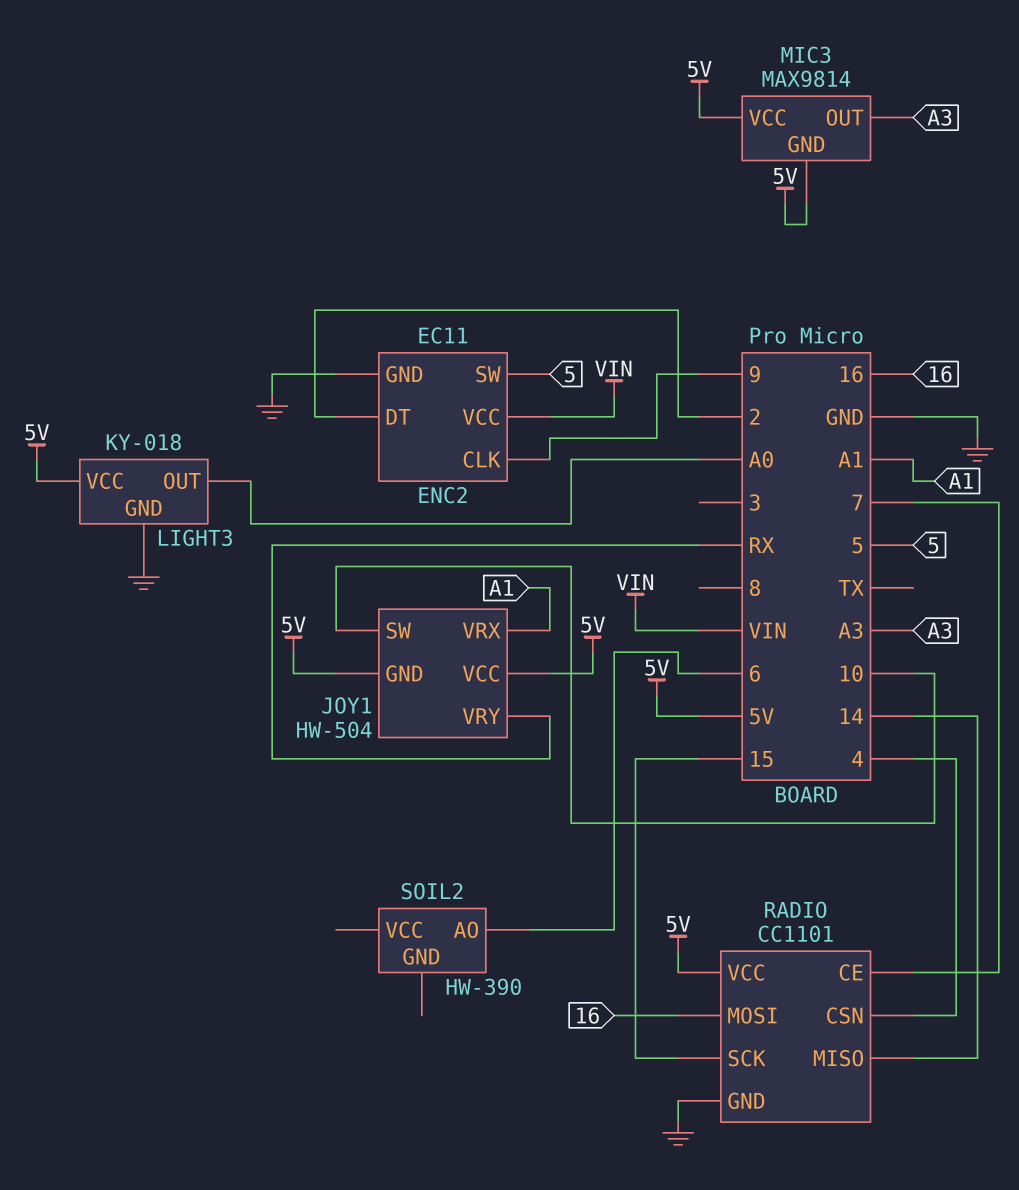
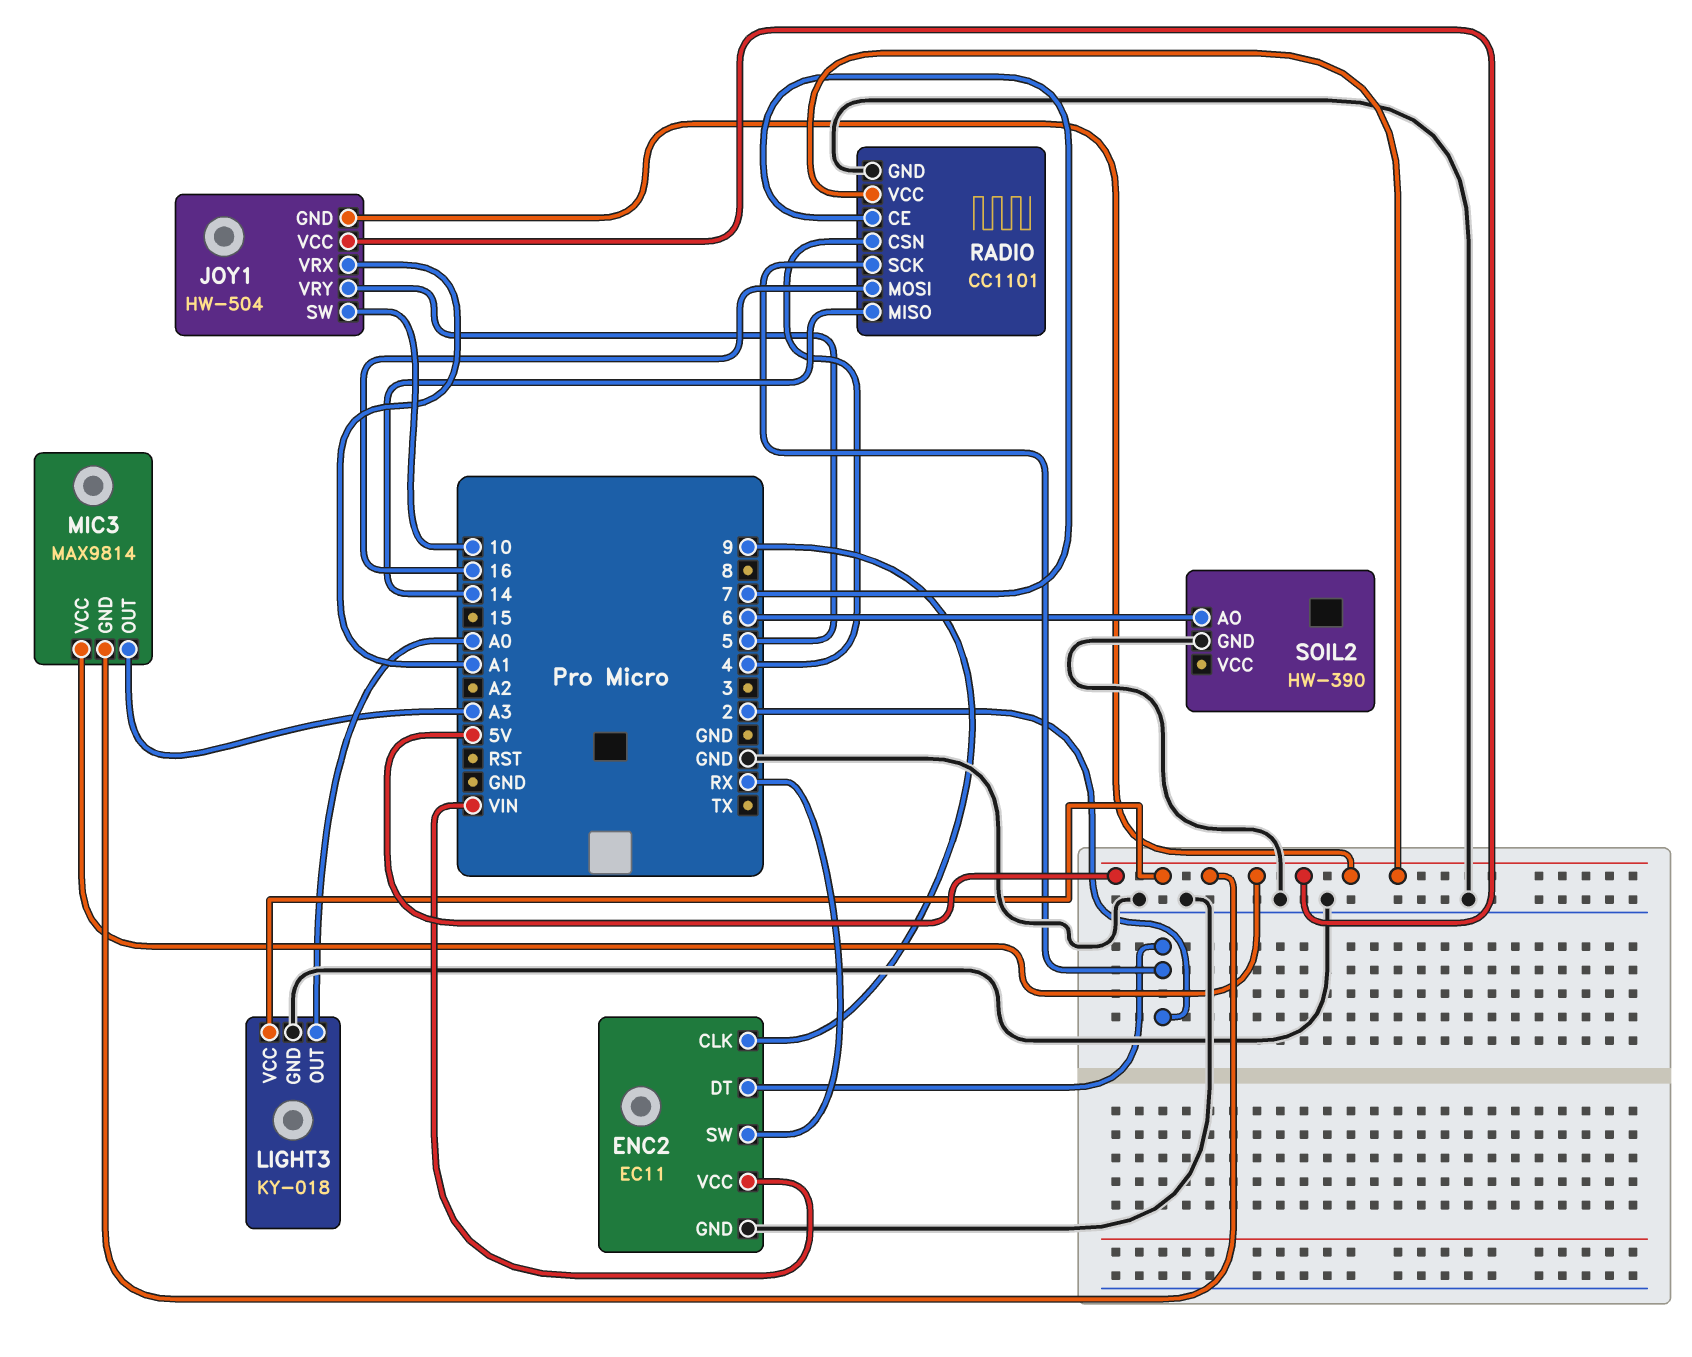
ENC2 pin SW: 5 -> RX
JOY1 pin VRY: RX -> 5
RADIO pin SCK: 15 -> 2
SOIL2 pin GND: none -> GND

